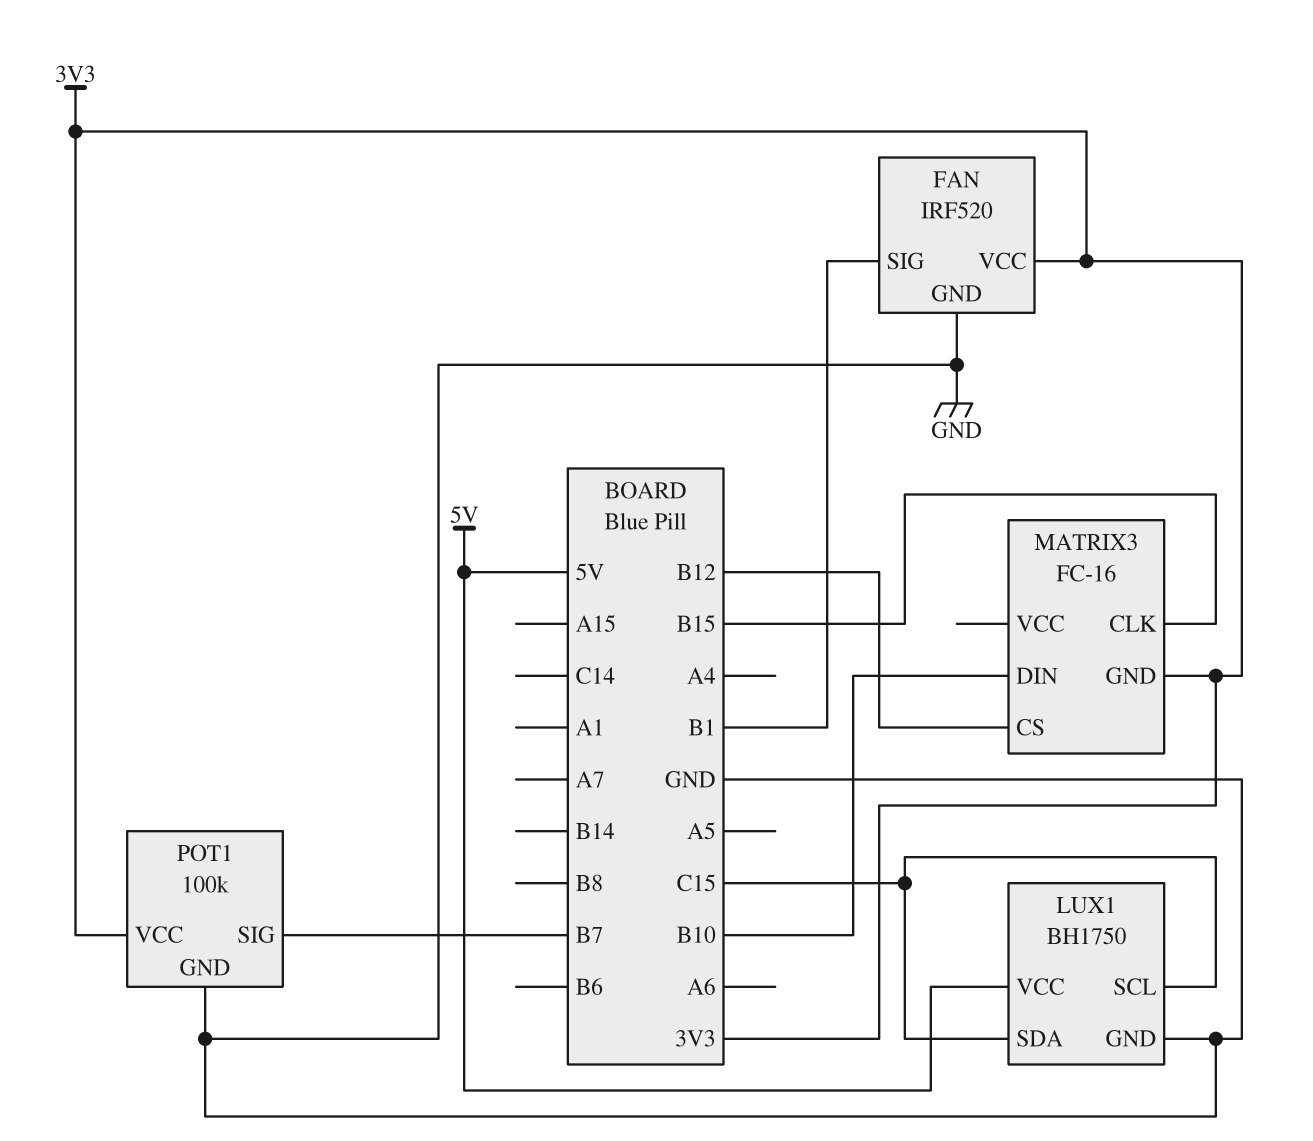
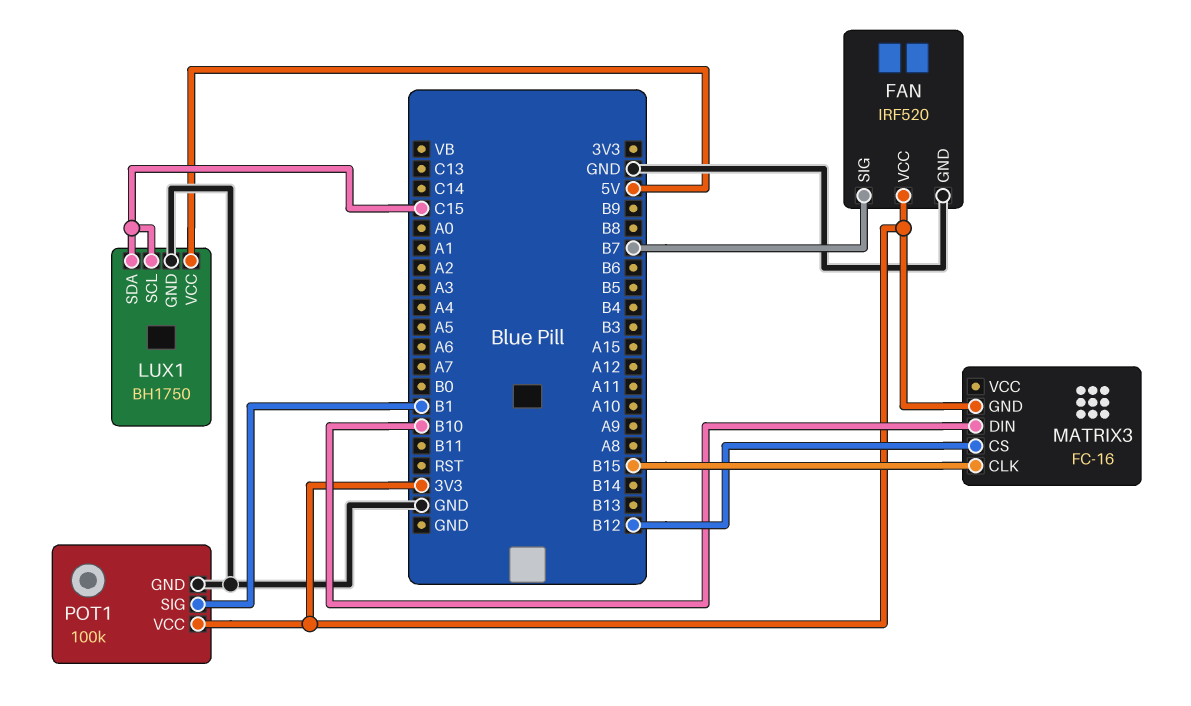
FAN pin SIG: B1 -> B7
POT1 pin SIG: B7 -> B1

